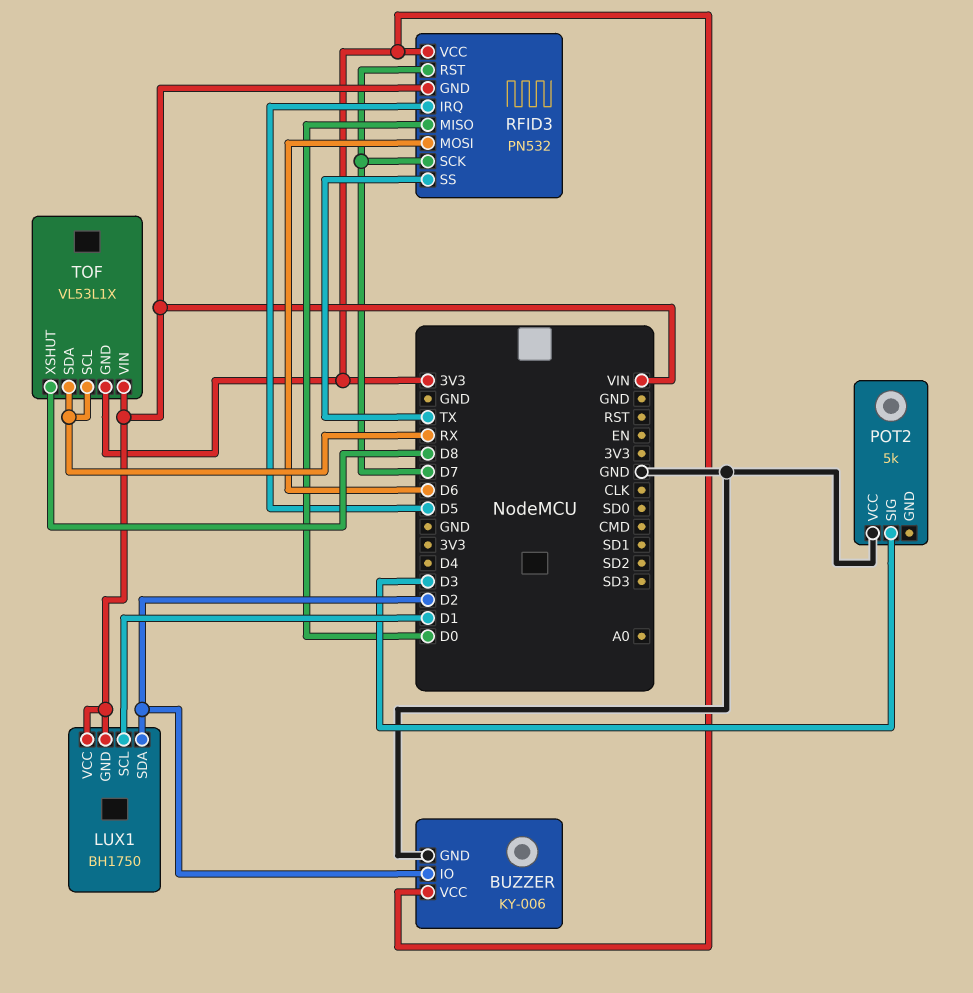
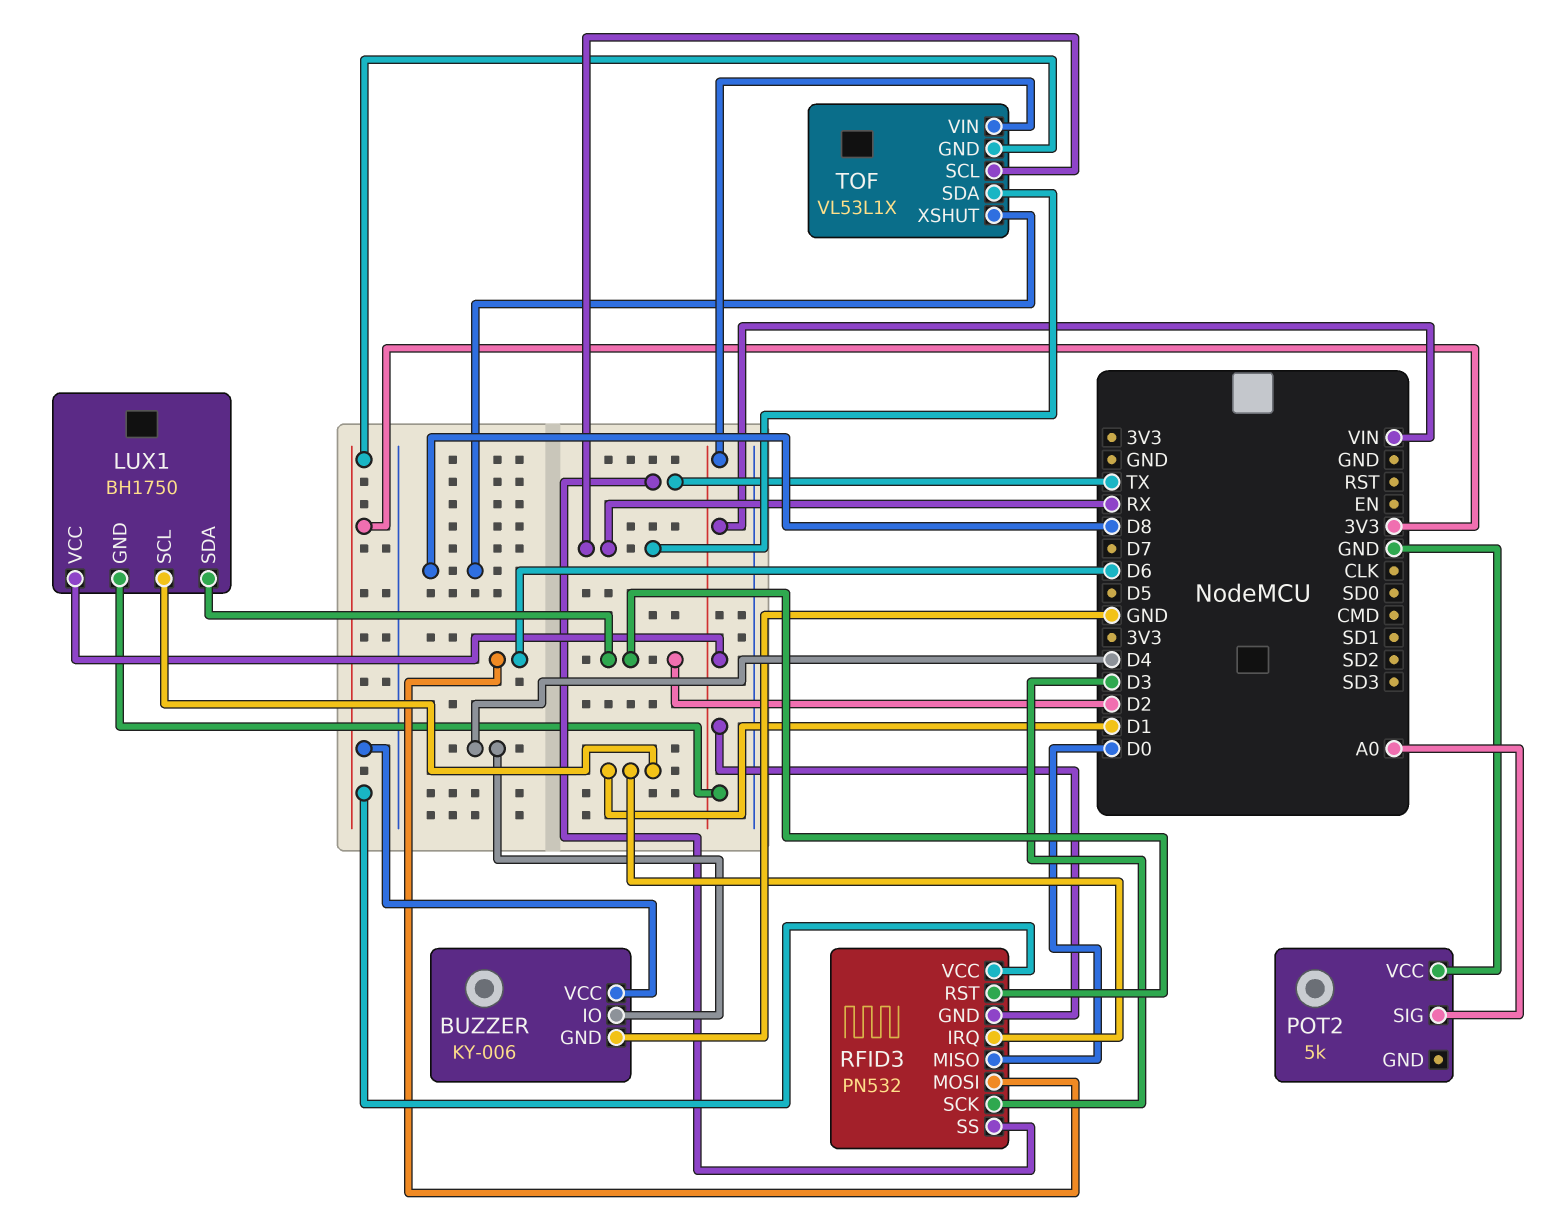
BUZZER pin IO: D2 -> D4
POT2 pin SIG: D3 -> A0
RFID3 pin IRQ: D5 -> D1
RFID3 pin RST: D7 -> D2
RFID3 pin SCK: D7 -> D3

